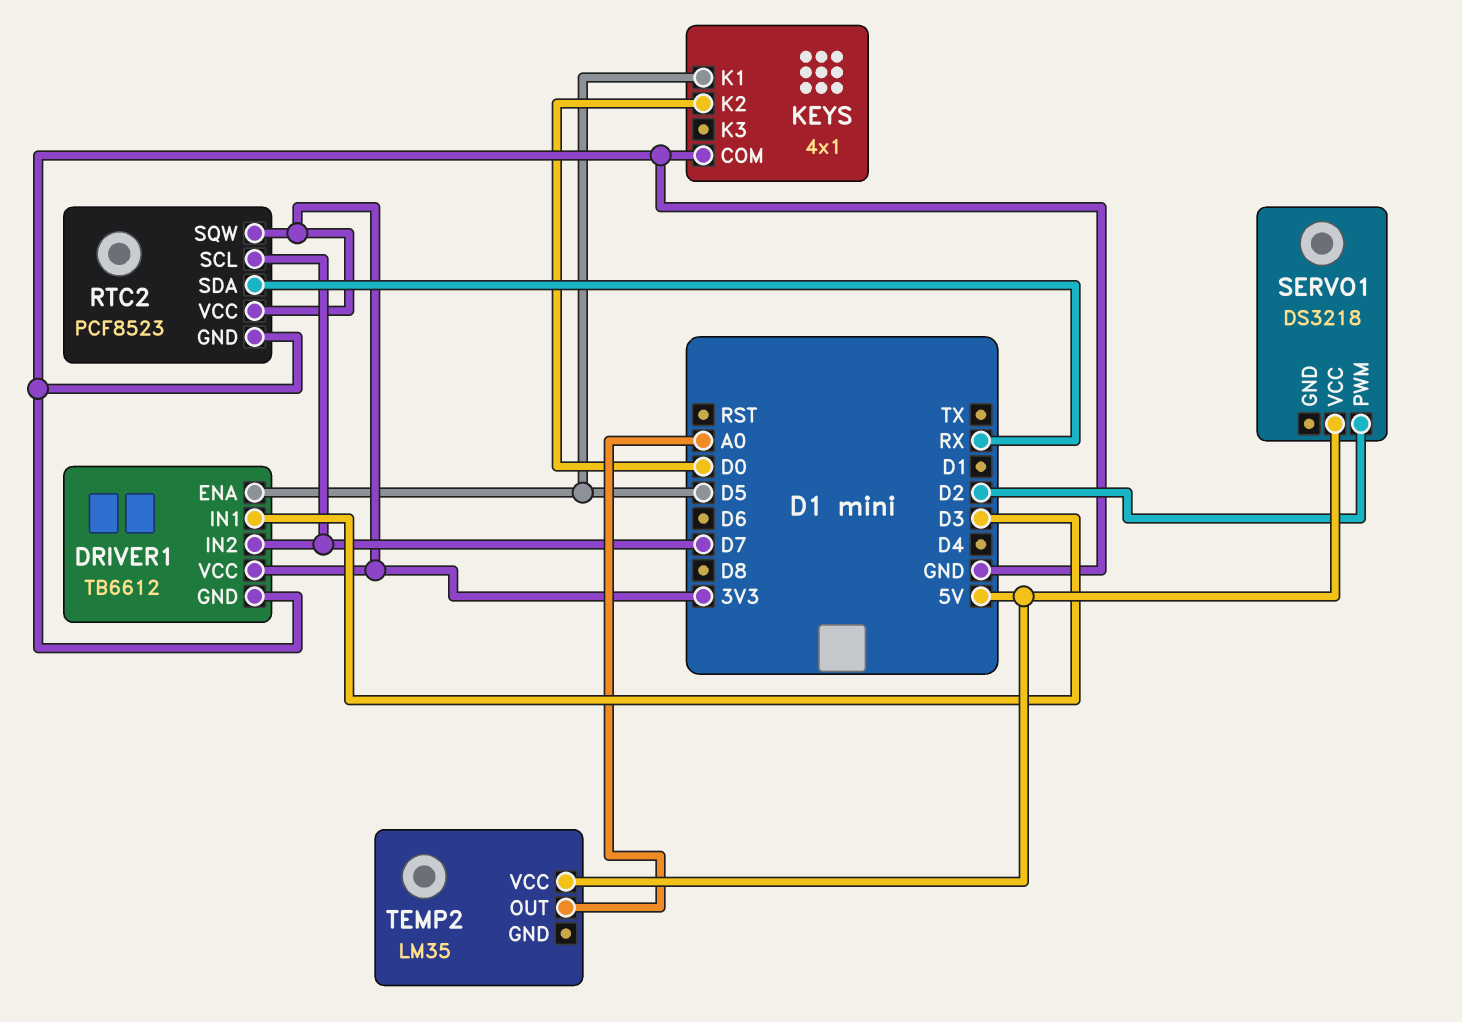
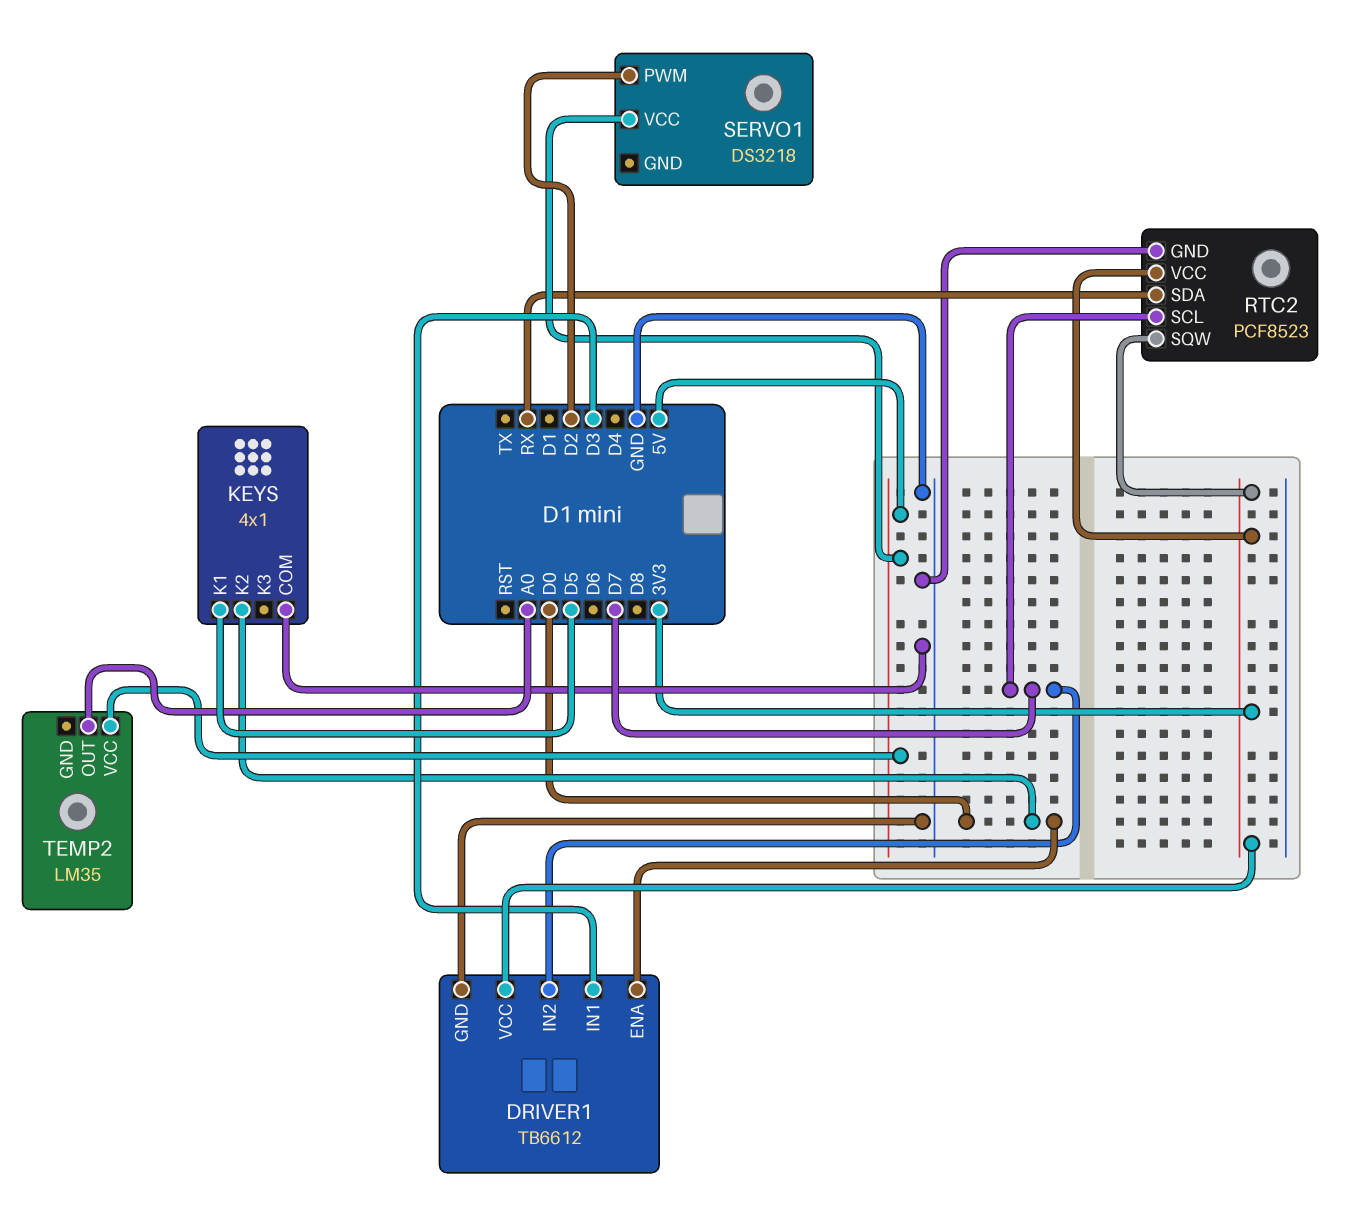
DRIVER1 pin ENA: D5 -> D0

